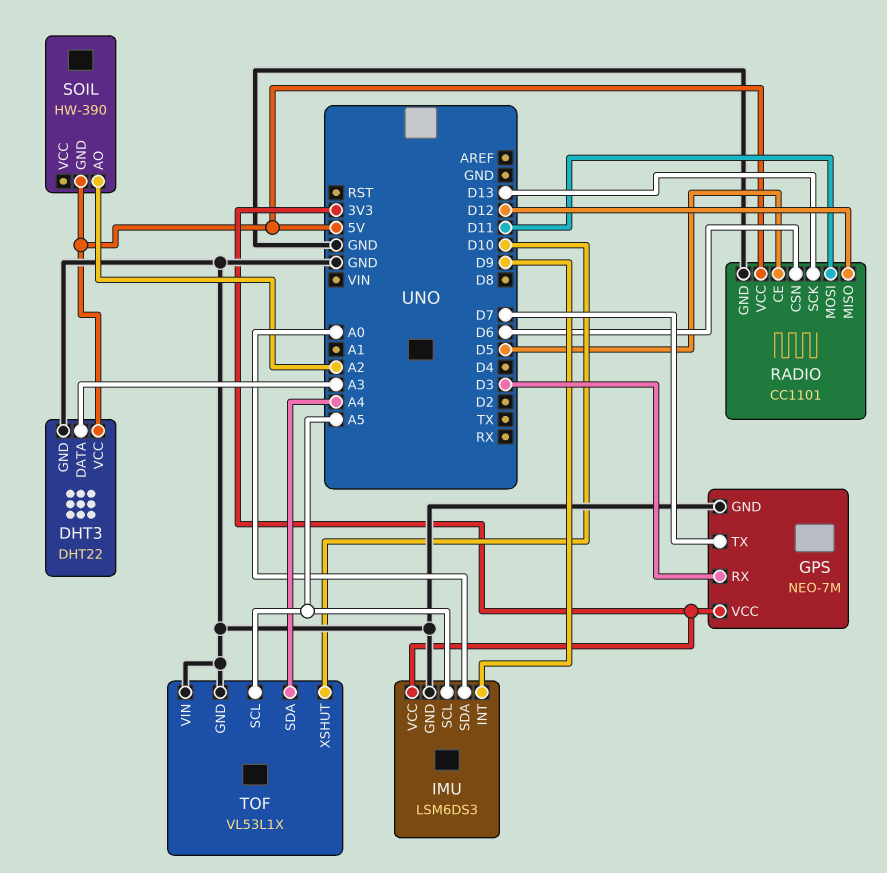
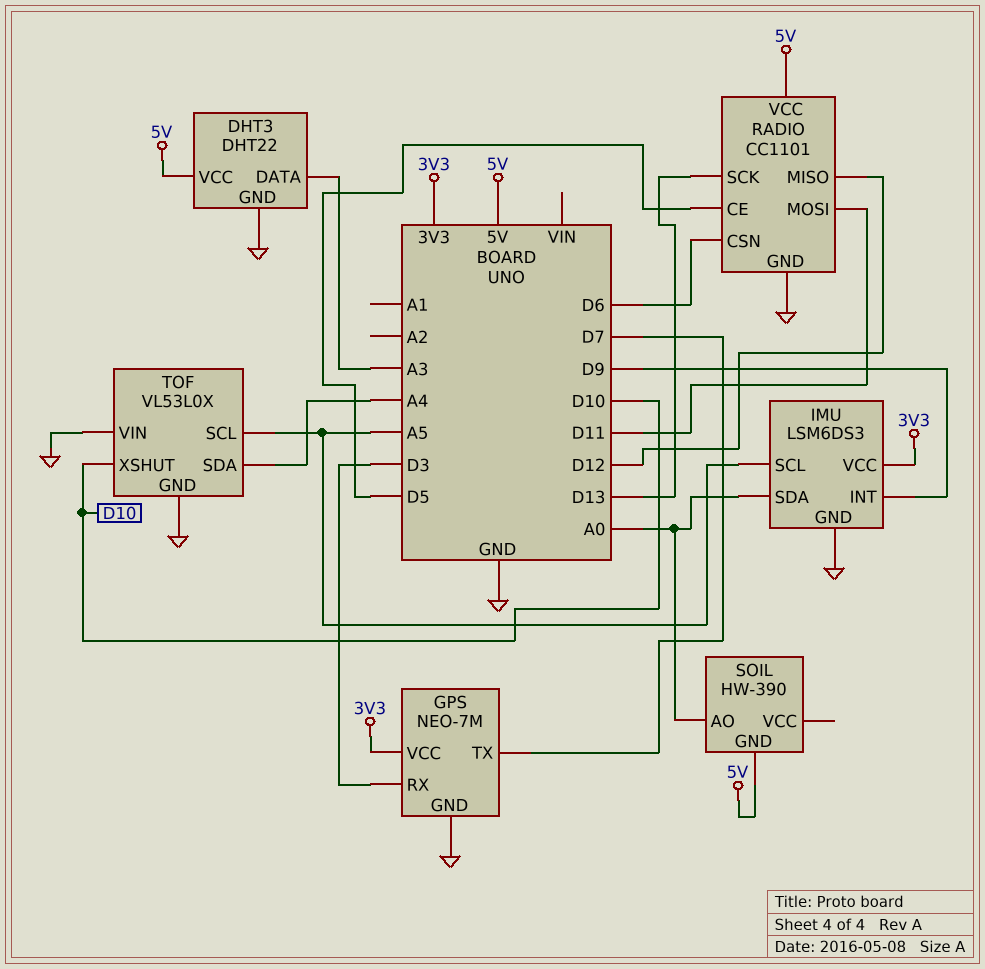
SOIL pin AO: A2 -> A0
TOF: VL53L1X -> VL53L0X

